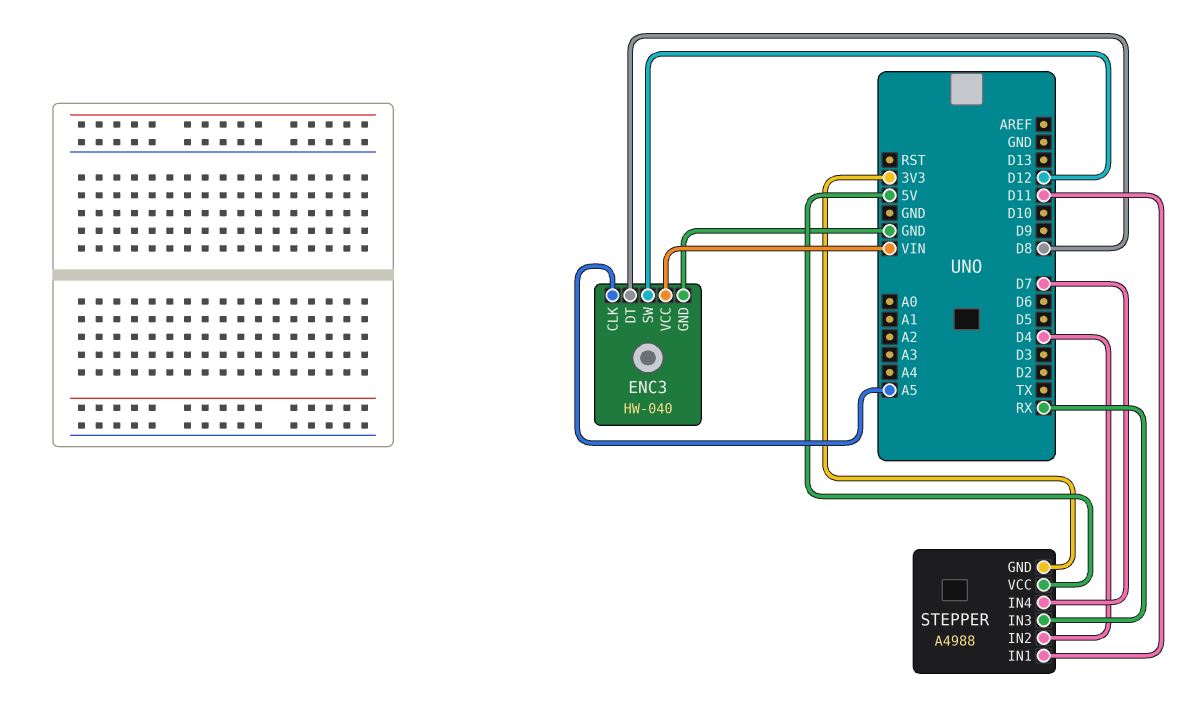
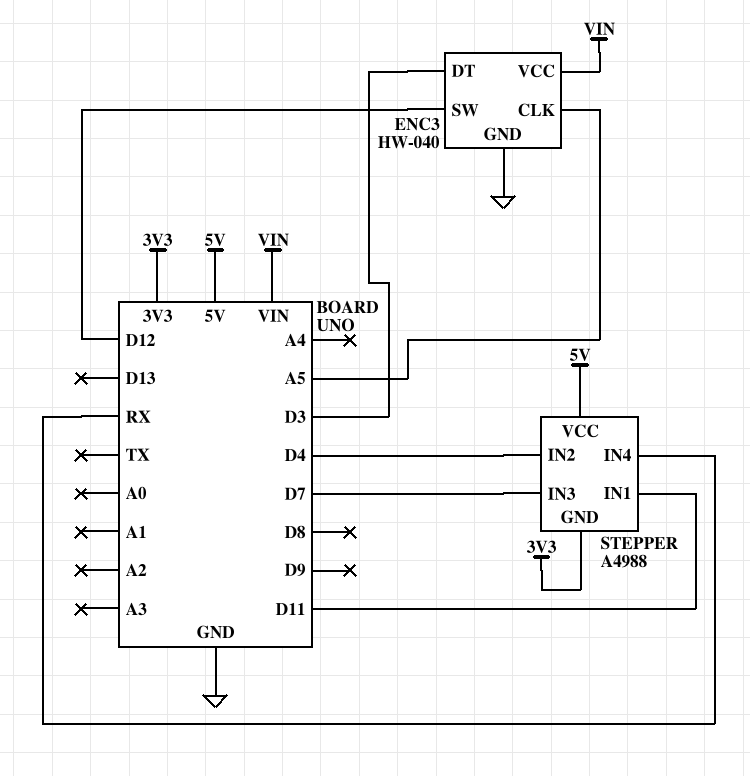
ENC3 pin DT: D8 -> D3
STEPPER pin IN3: RX -> D7
STEPPER pin IN4: D7 -> RX

